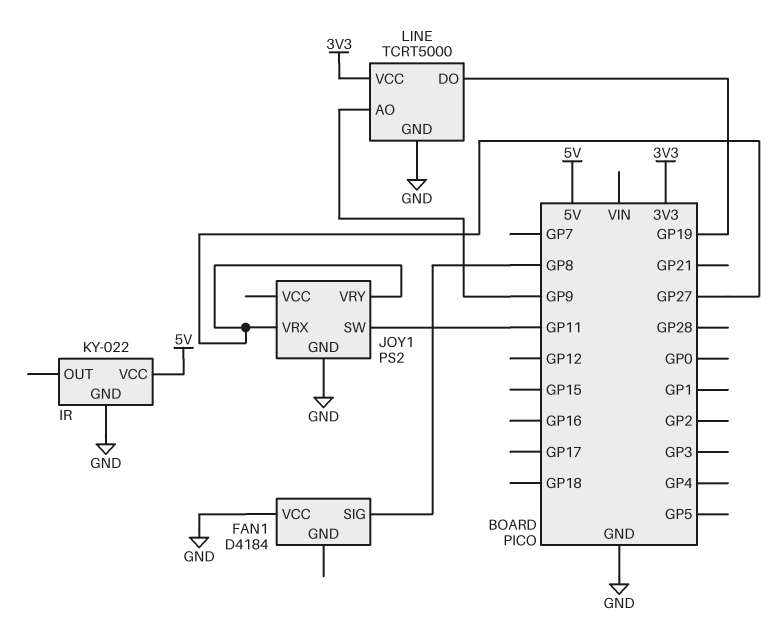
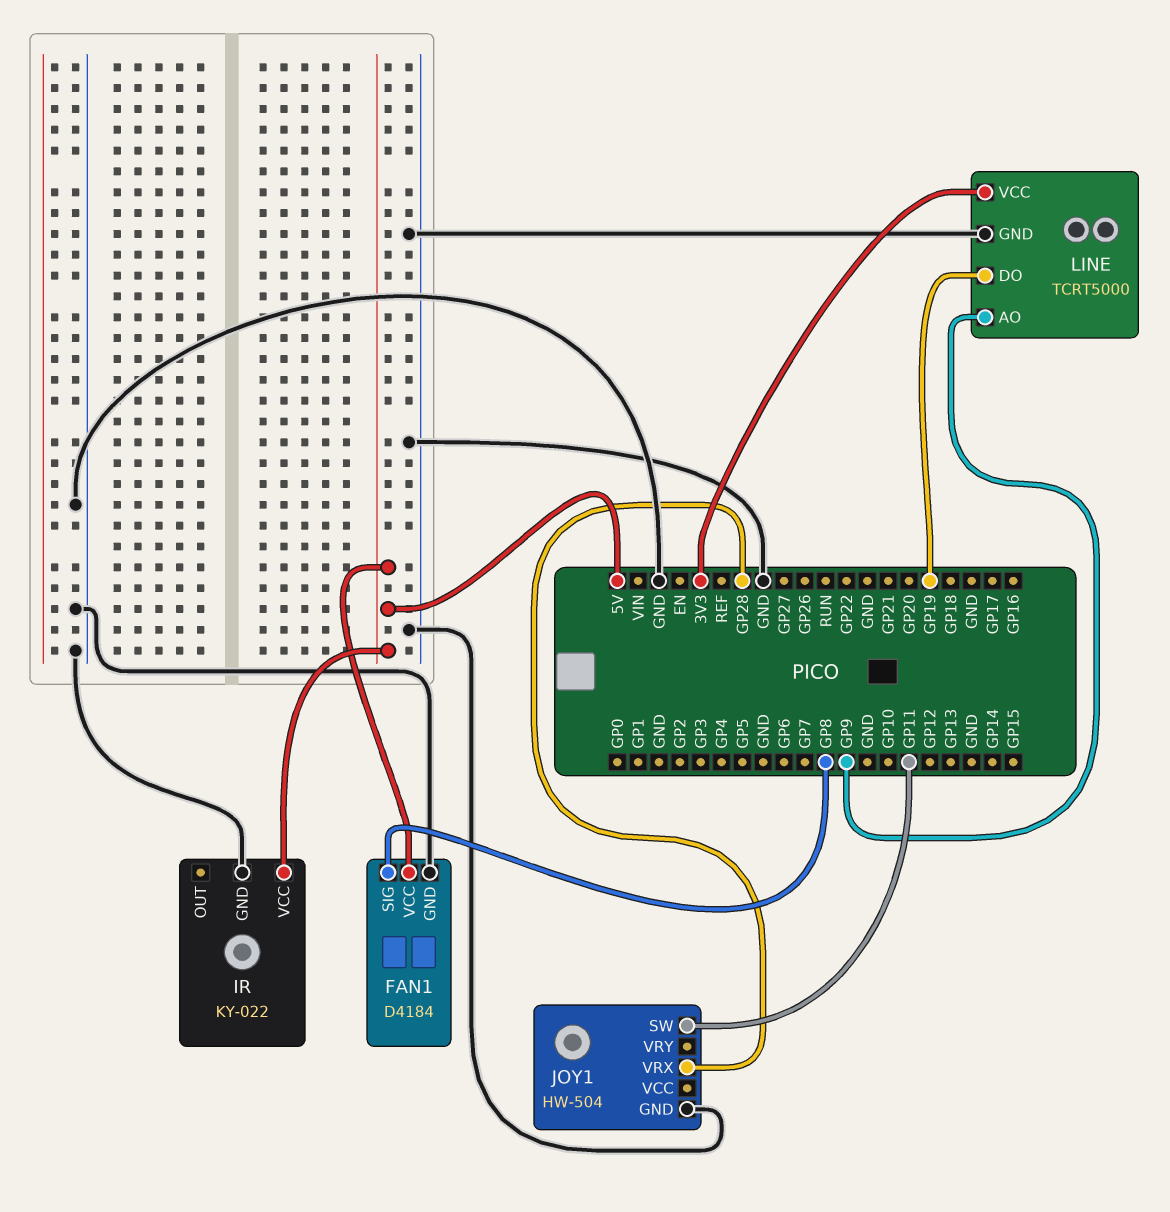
FAN1 pin GND: none -> GND
FAN1 pin VCC: GND -> 5V
JOY1: PS2 -> HW-504
JOY1 pin VRX: GP27 -> GP28
JOY1 pin VRY: GP27 -> none

